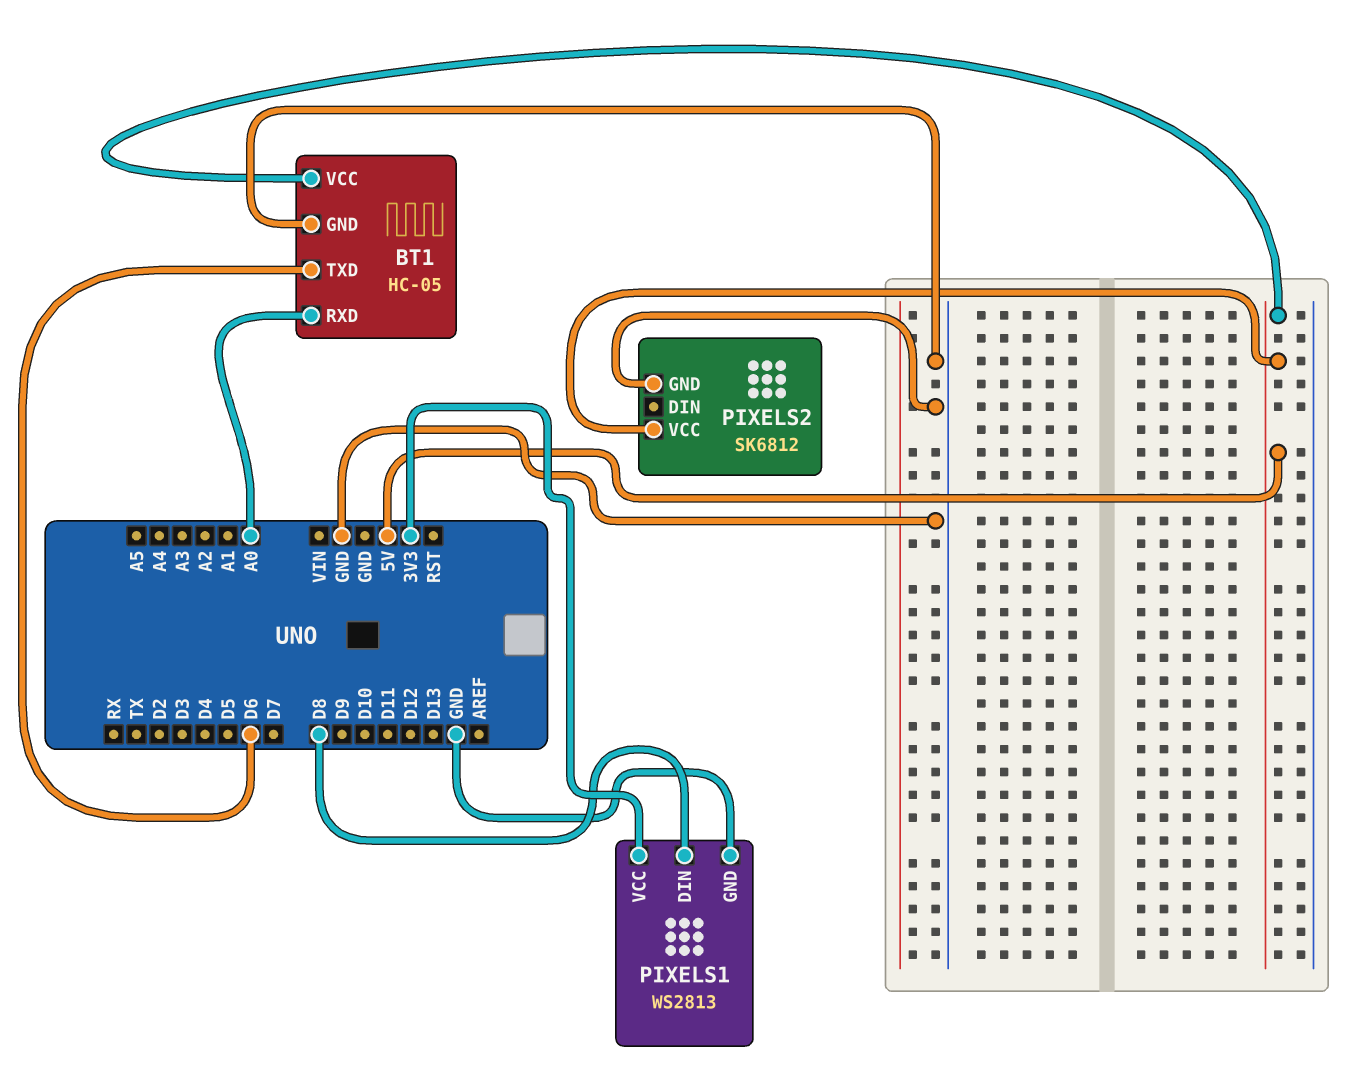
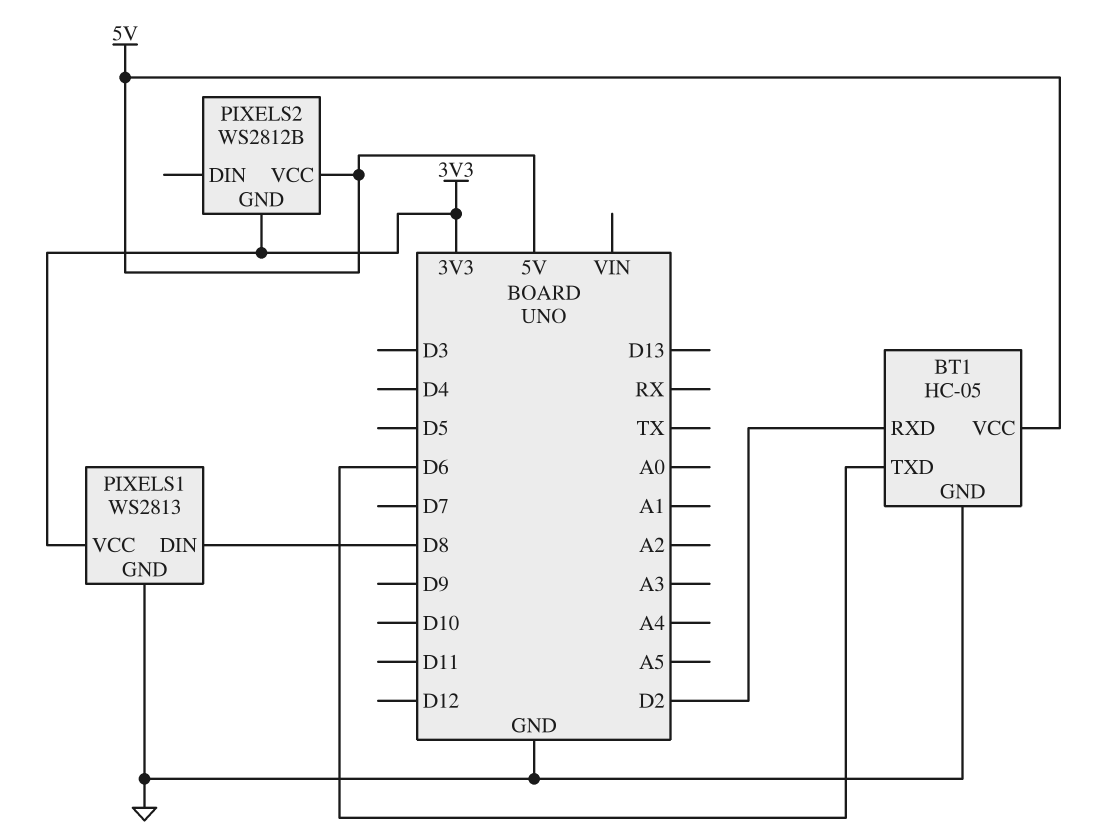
BT1 pin RXD: A0 -> D2
PIXELS2: SK6812 -> WS2812B
PIXELS2 pin GND: GND -> 3V3

